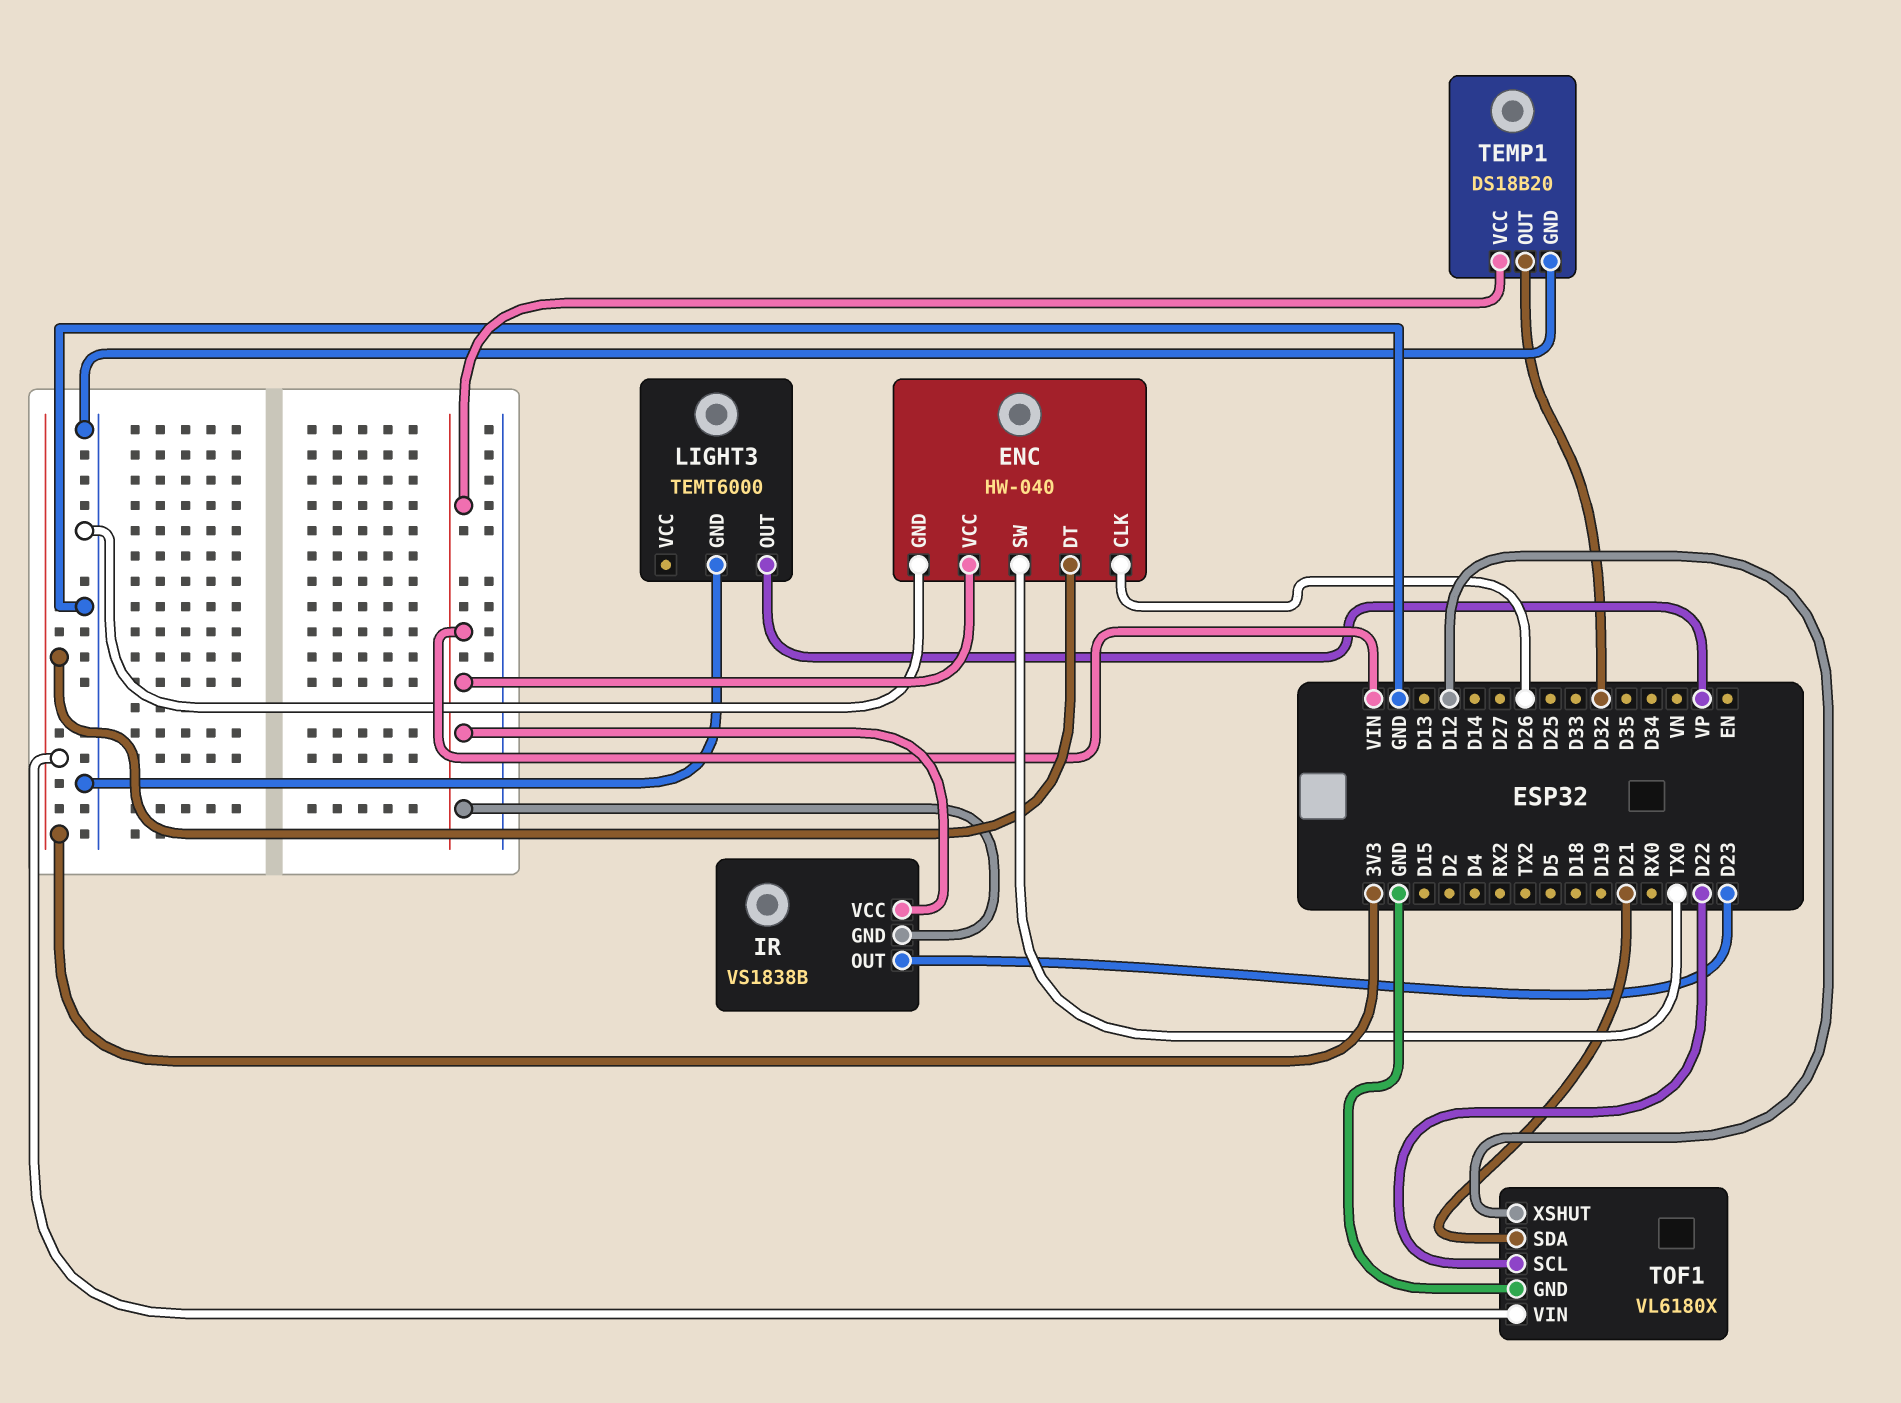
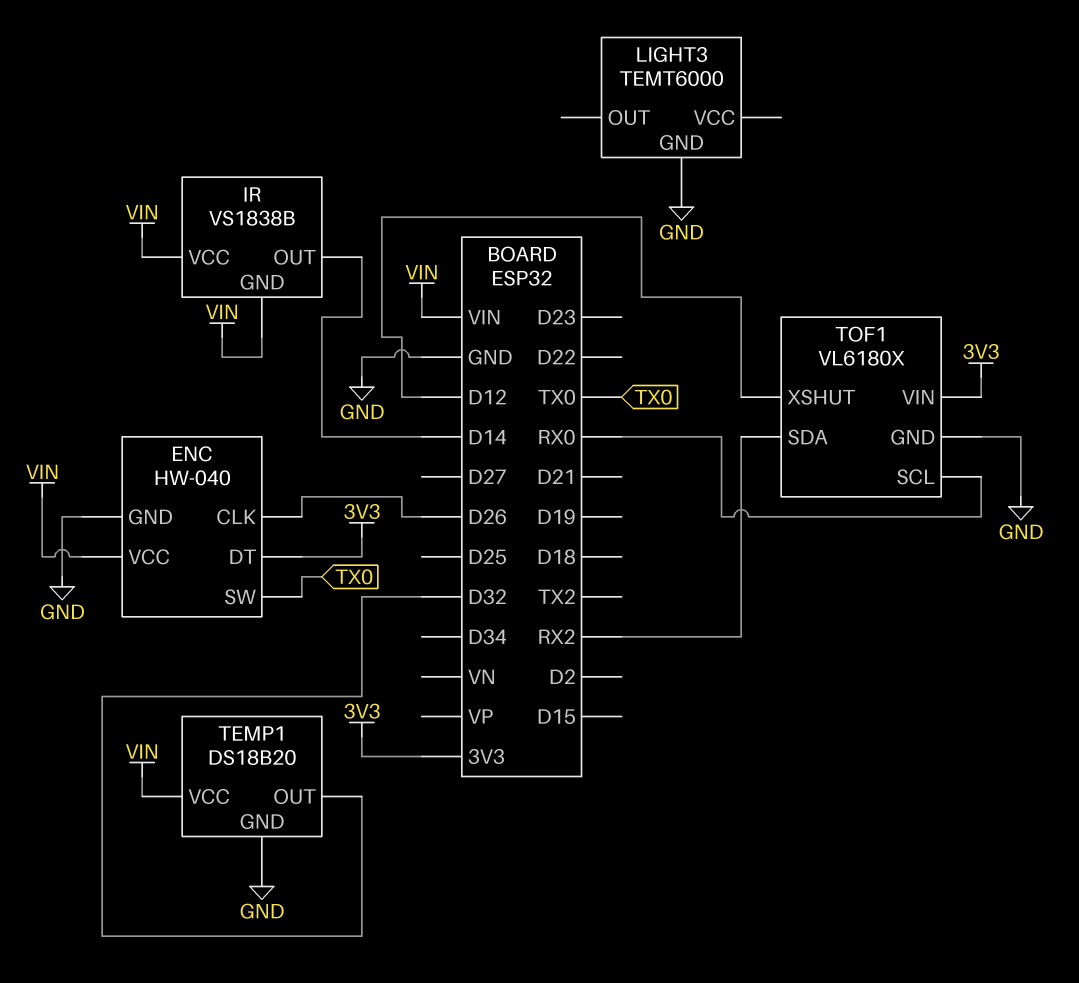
IR pin OUT: D23 -> D14
LIGHT3 pin OUT: VP -> none
TOF1 pin SCL: D22 -> RX0
TOF1 pin SDA: D21 -> RX2

